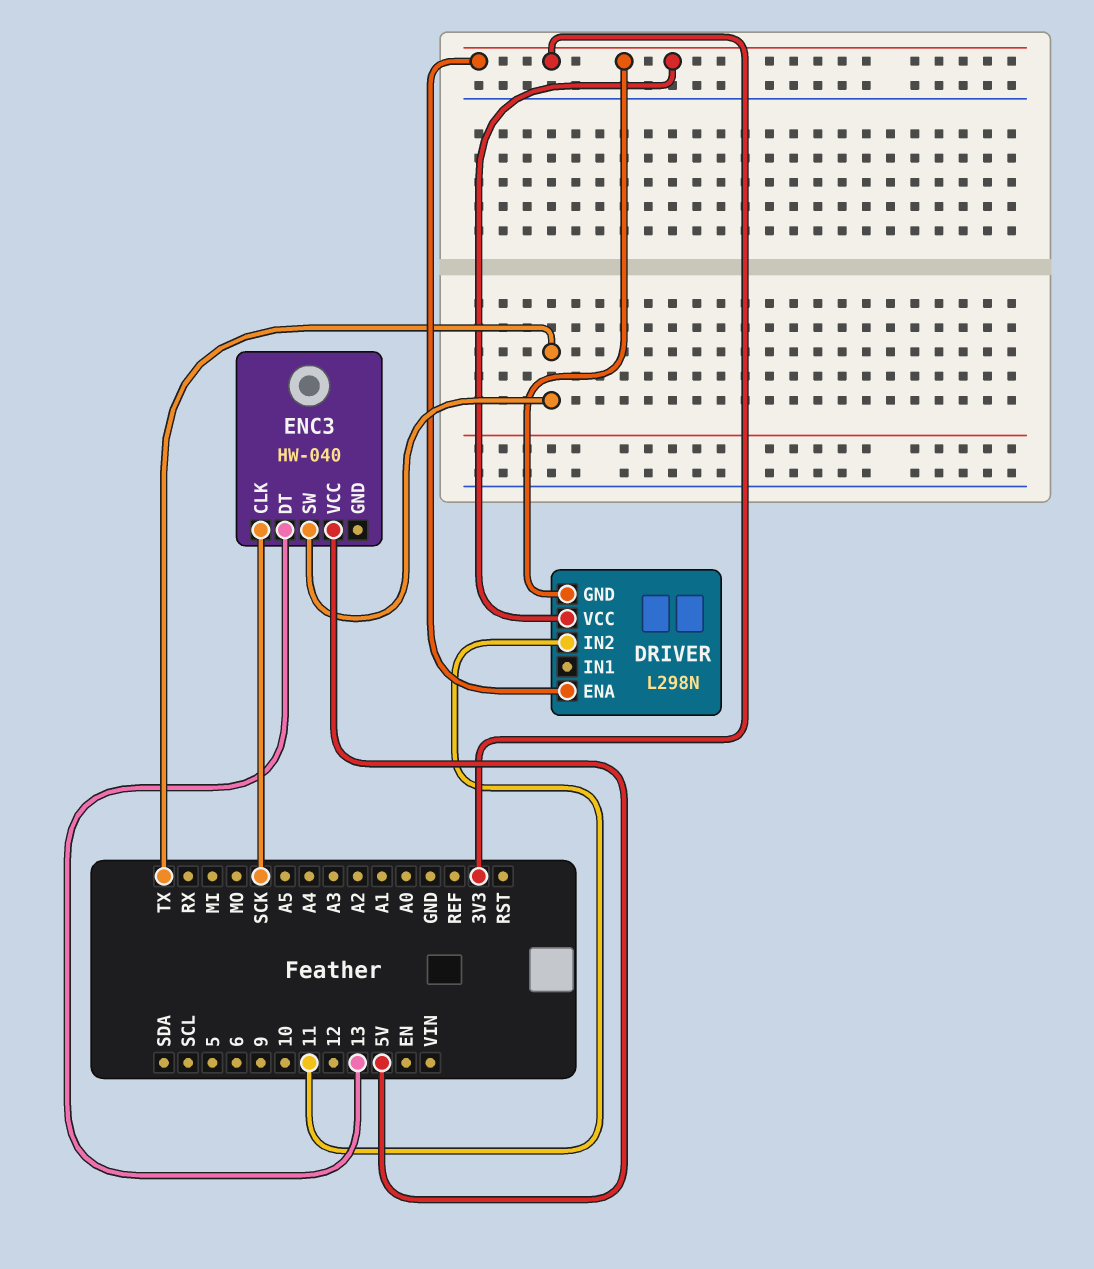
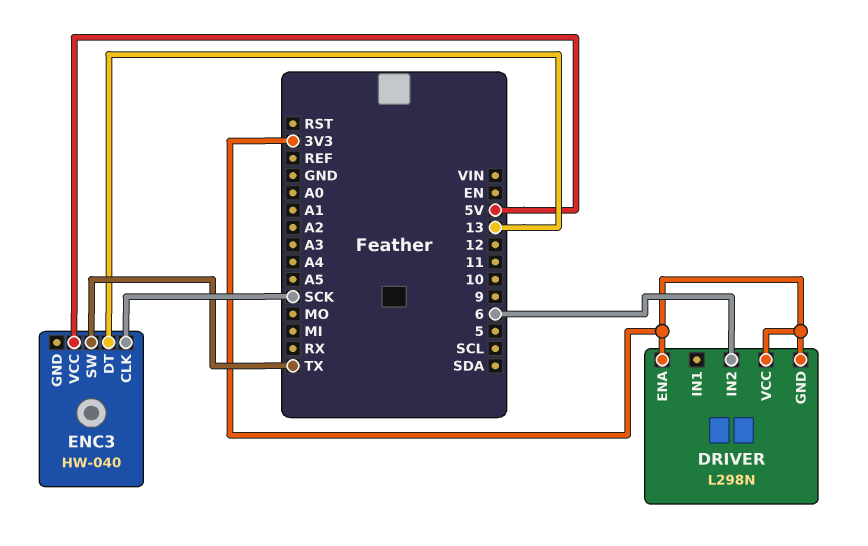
DRIVER pin IN2: 11 -> 6

